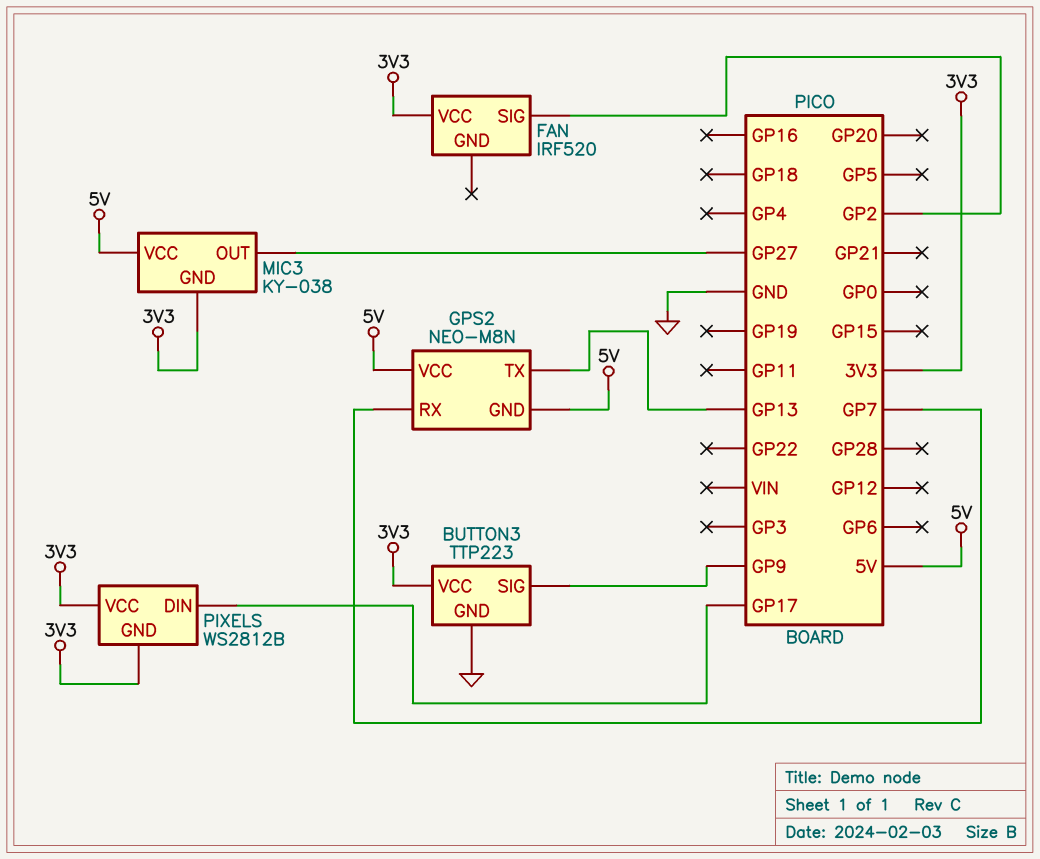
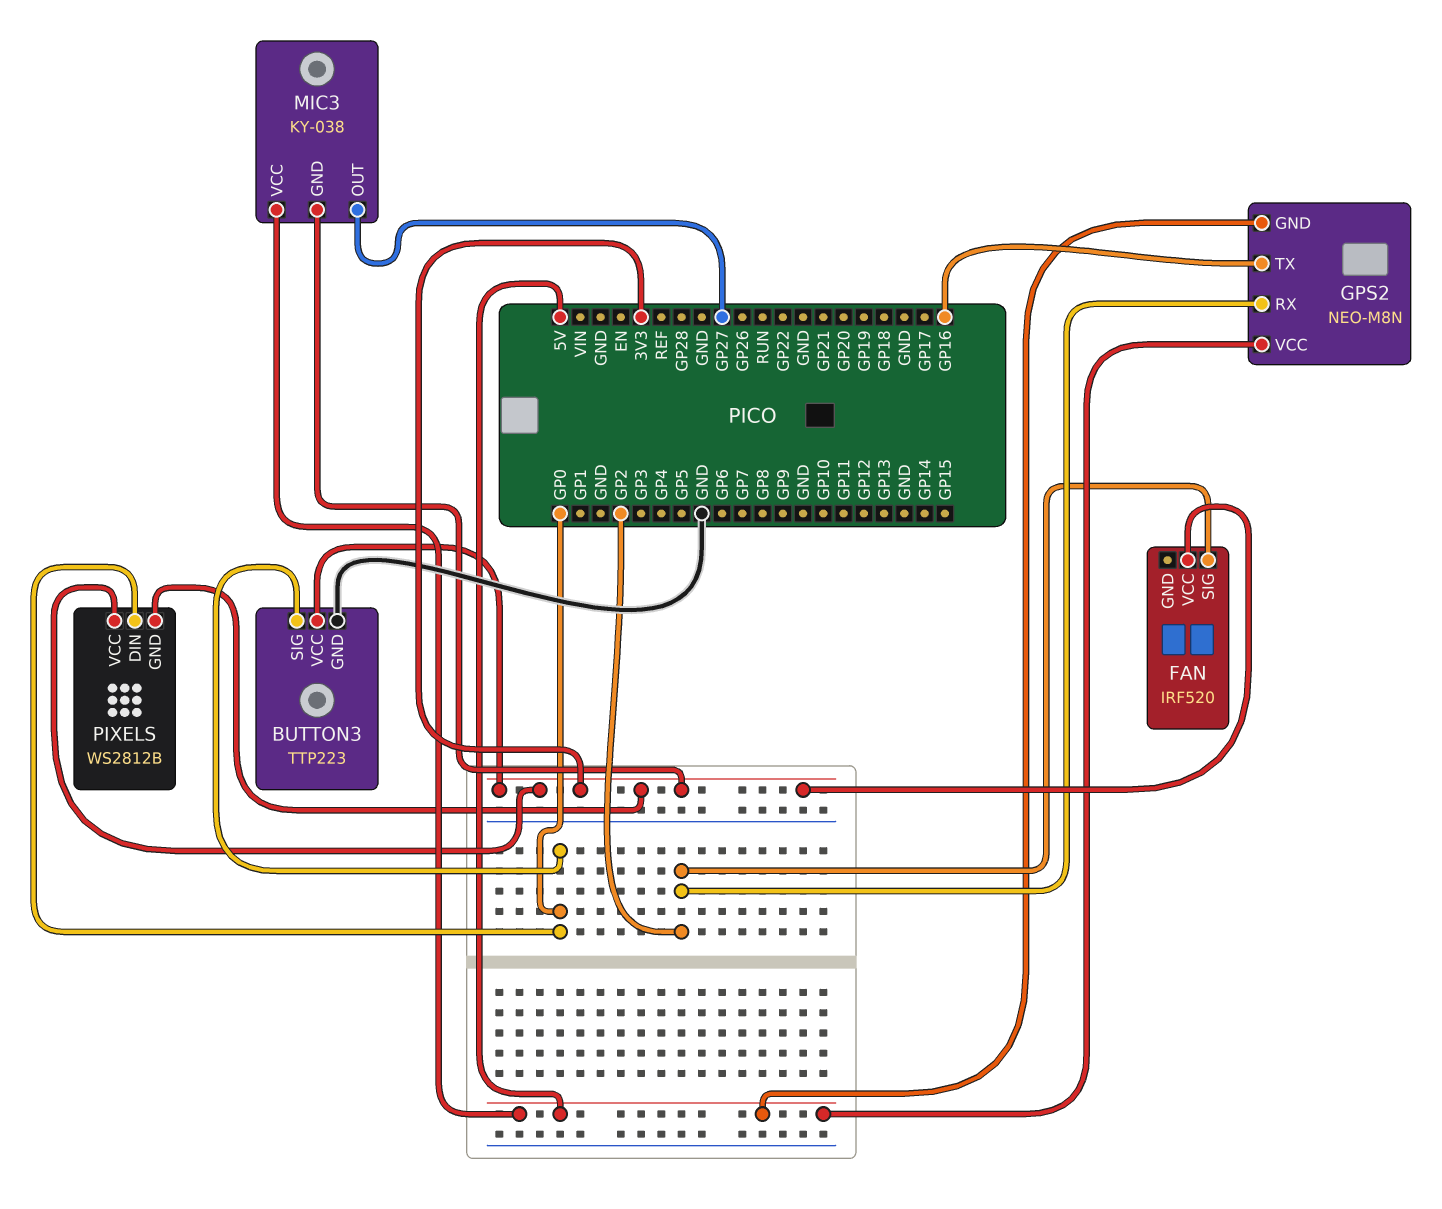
BUTTON3 pin SIG: GP9 -> GP0
GPS2 pin RX: GP7 -> GP2
GPS2 pin TX: GP13 -> GP16
PIXELS pin DIN: GP17 -> GP0

